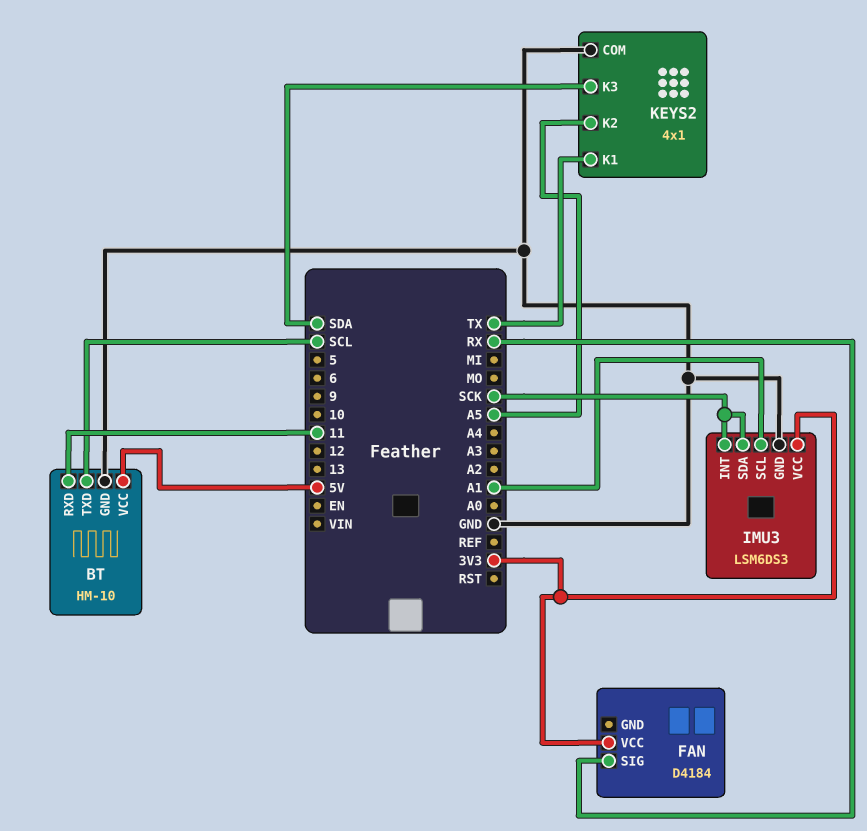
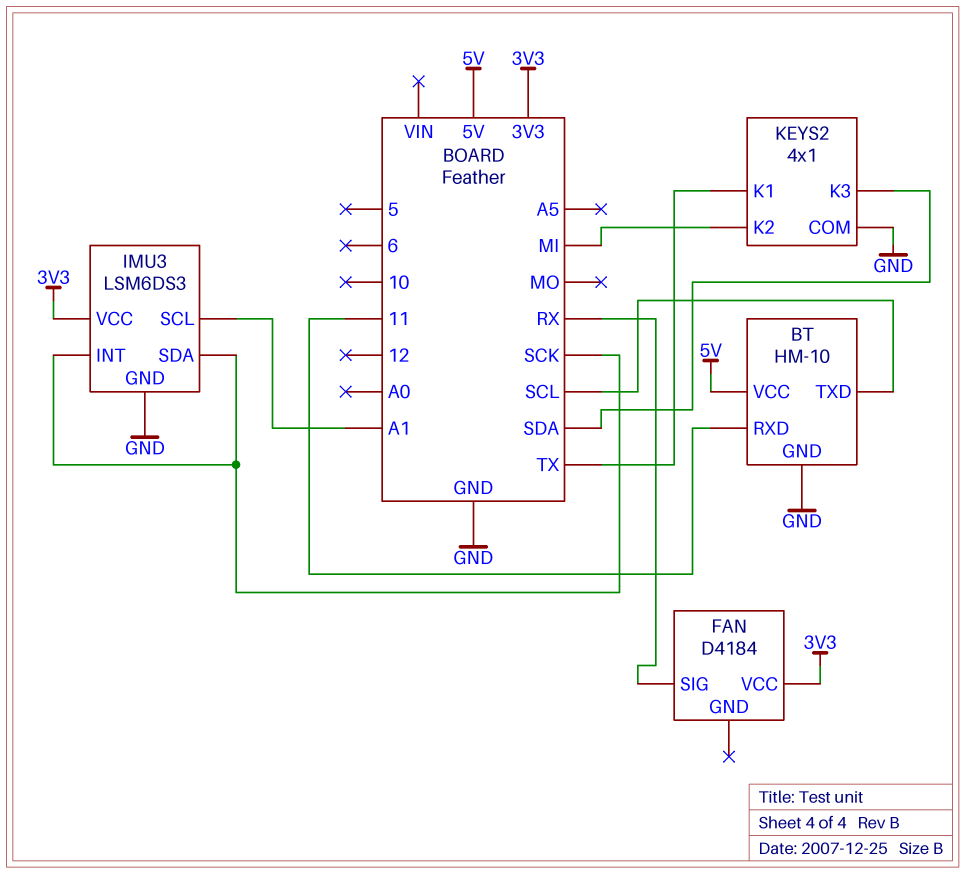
KEYS2 pin K2: A5 -> MI

